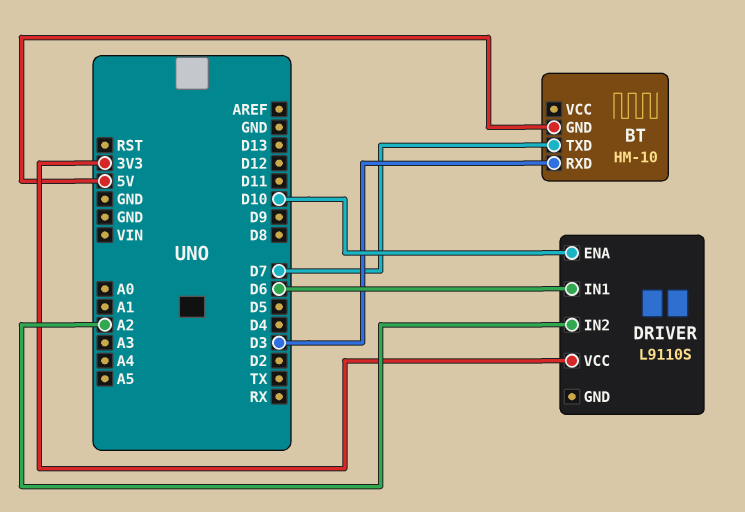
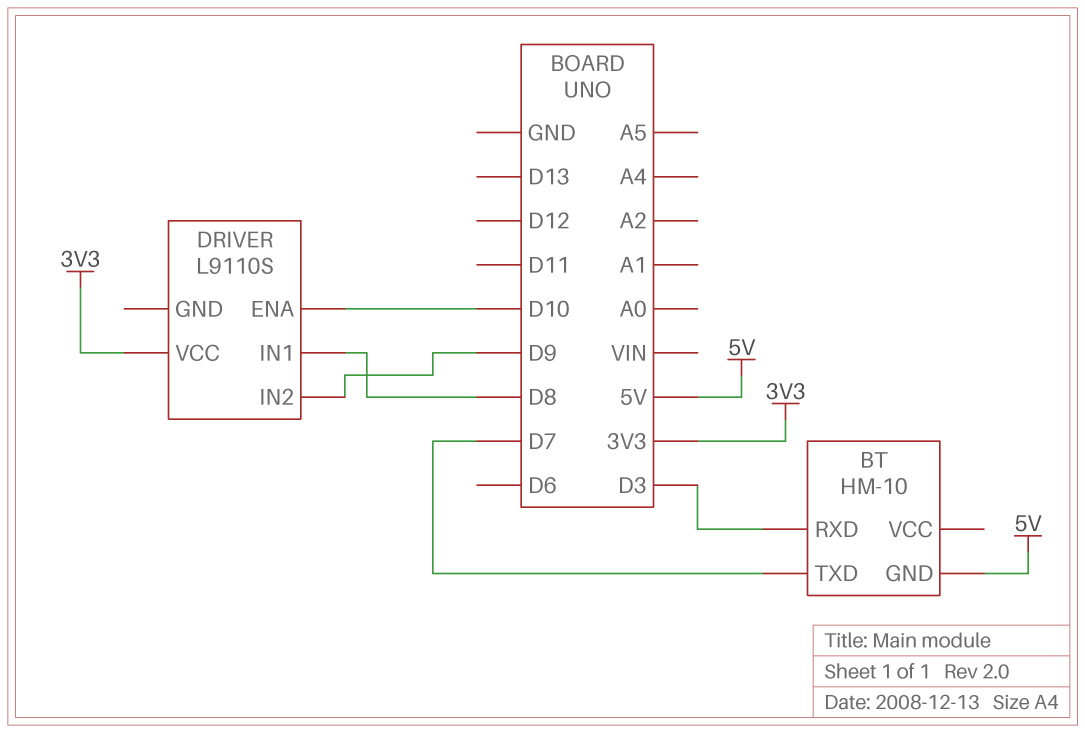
DRIVER pin IN1: D6 -> D8
DRIVER pin IN2: A2 -> D9

